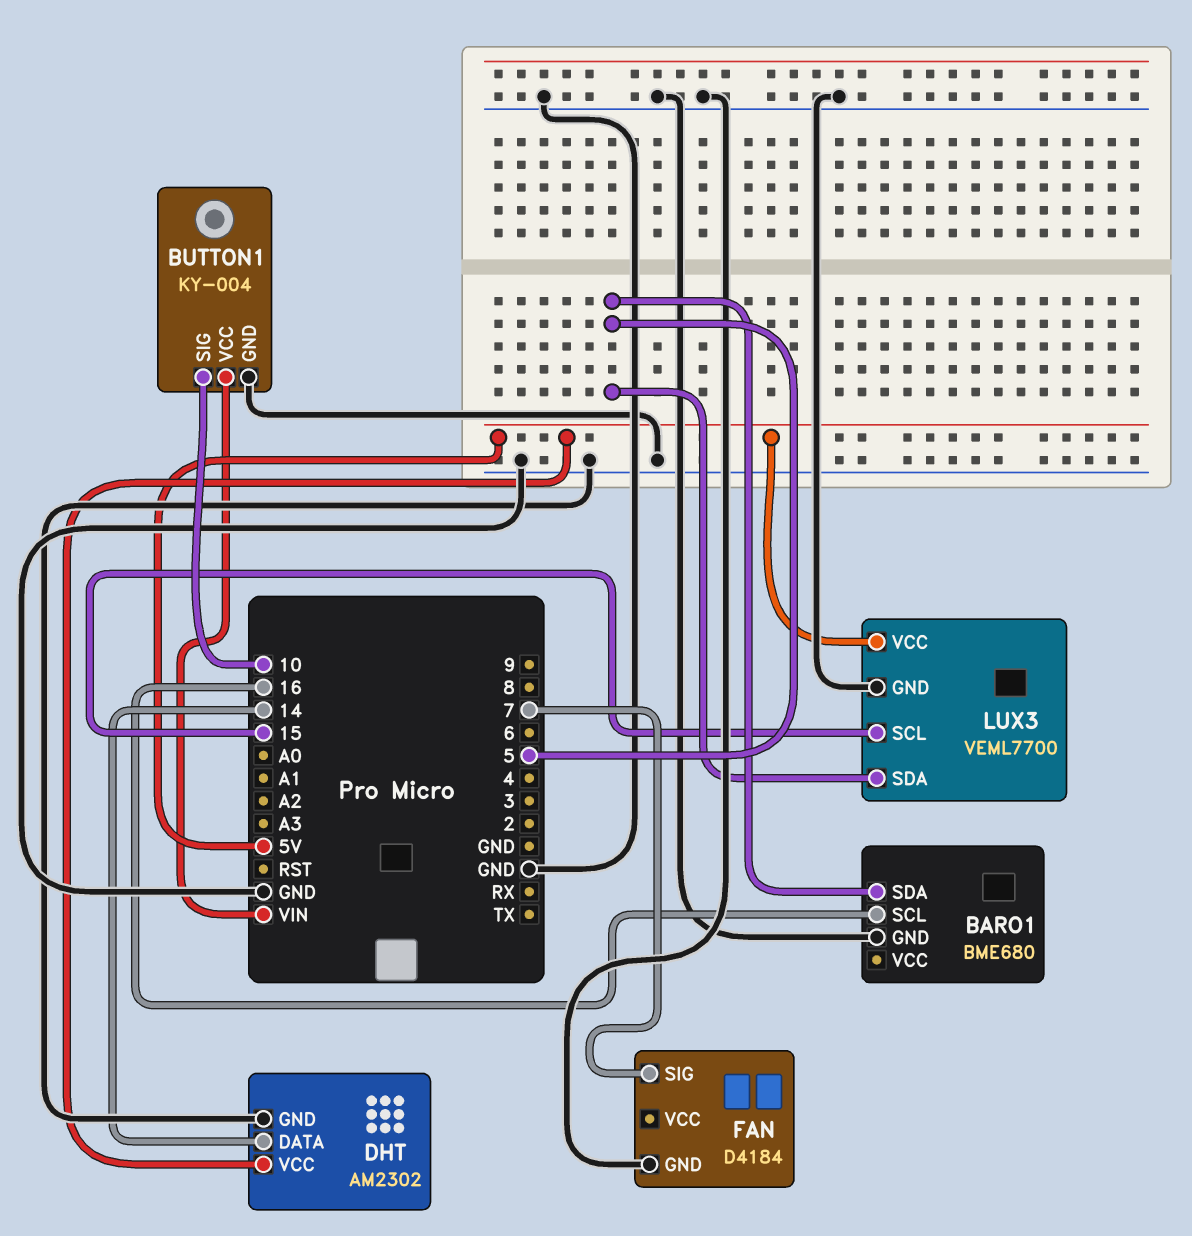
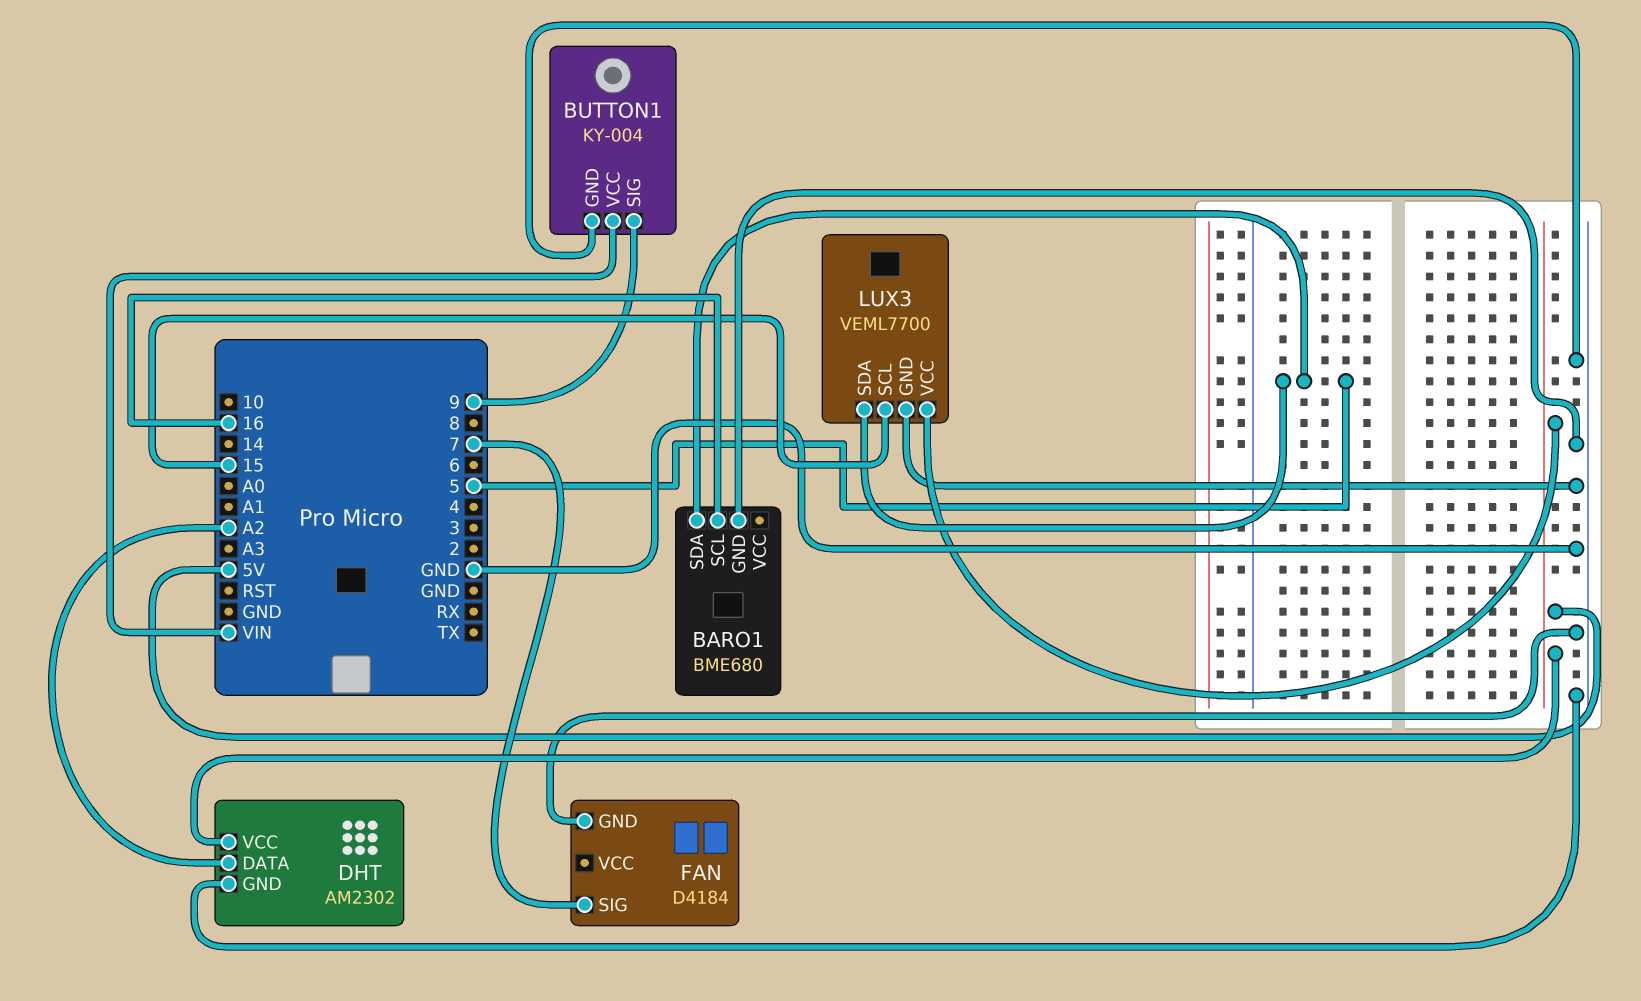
BUTTON1 pin SIG: 10 -> 9
DHT pin DATA: 14 -> A2

